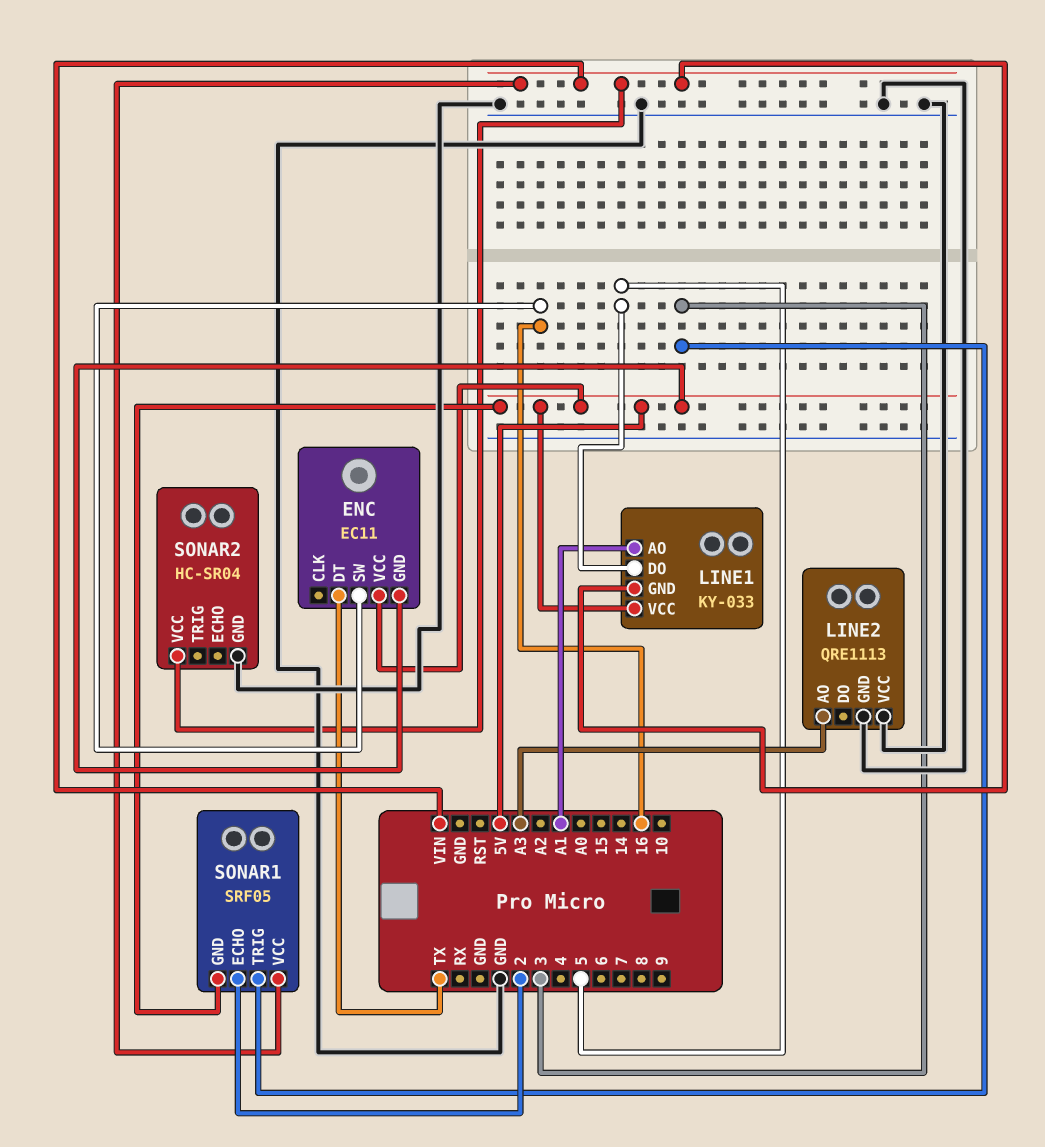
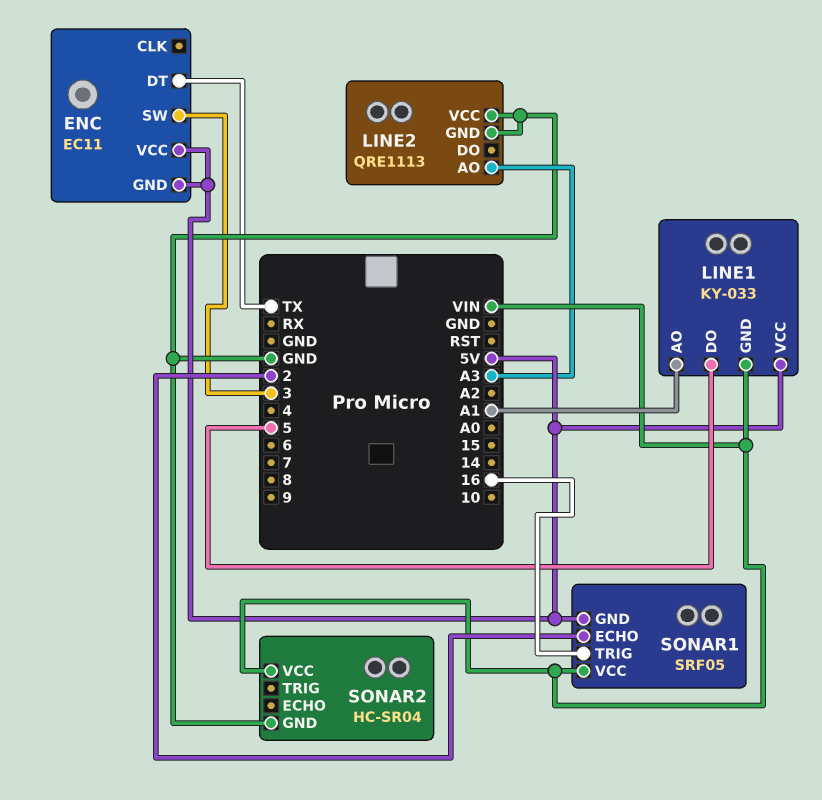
ENC pin SW: 16 -> 3
SONAR1 pin TRIG: 3 -> 16

